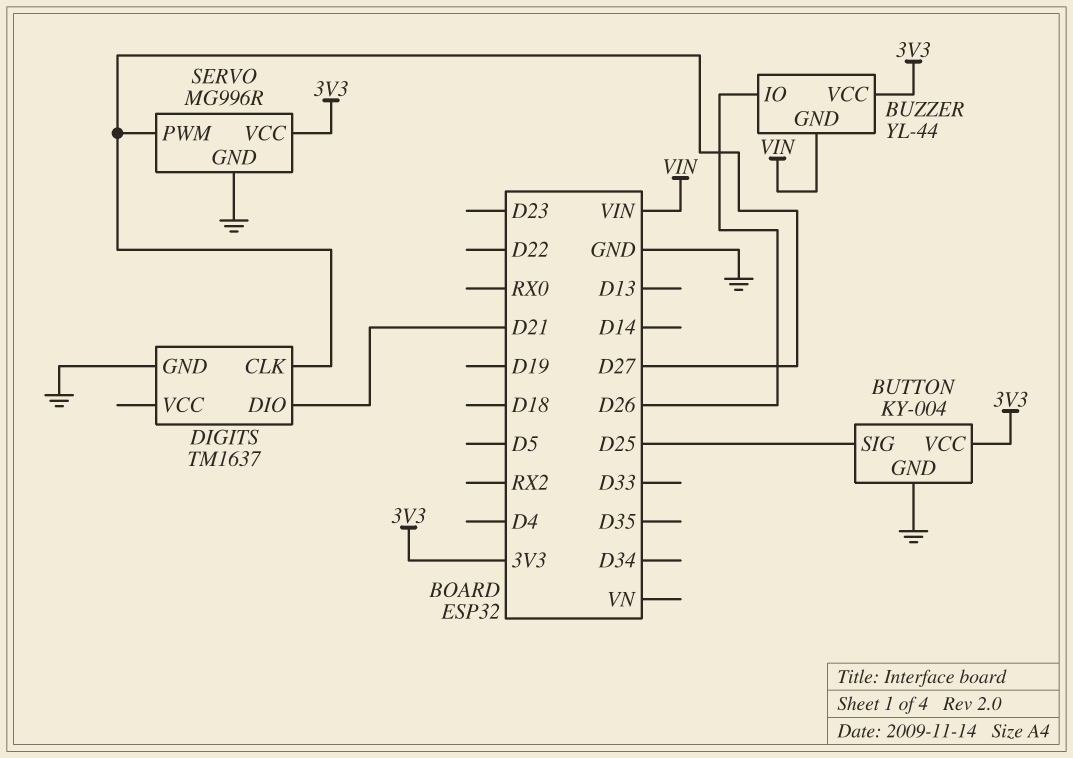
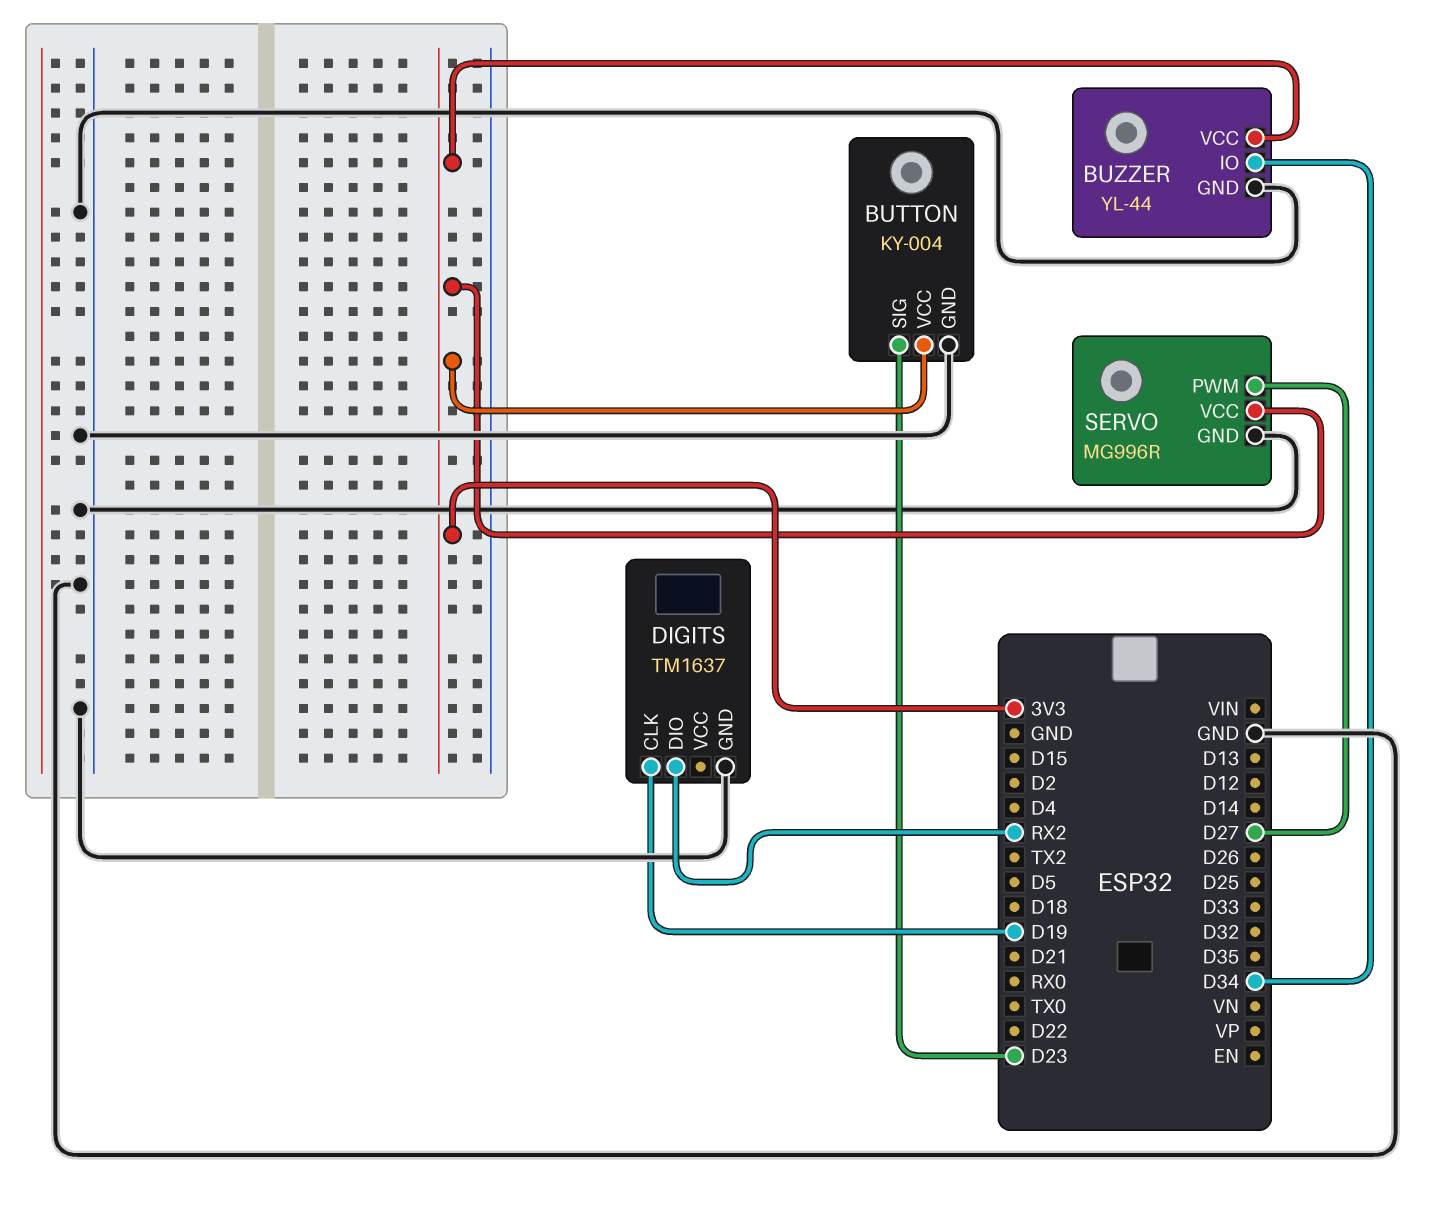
BUTTON pin SIG: D25 -> D23
BUZZER pin GND: VIN -> GND
BUZZER pin IO: D26 -> D34
DIGITS pin CLK: D27 -> D19
DIGITS pin DIO: D21 -> RX2

